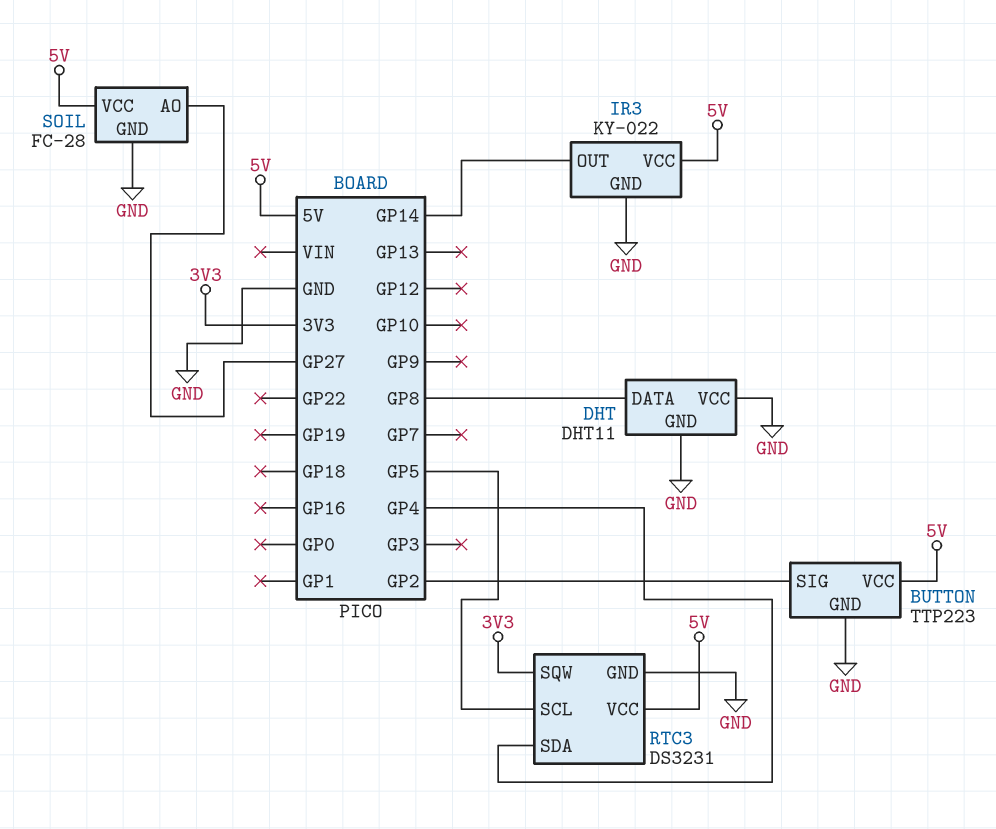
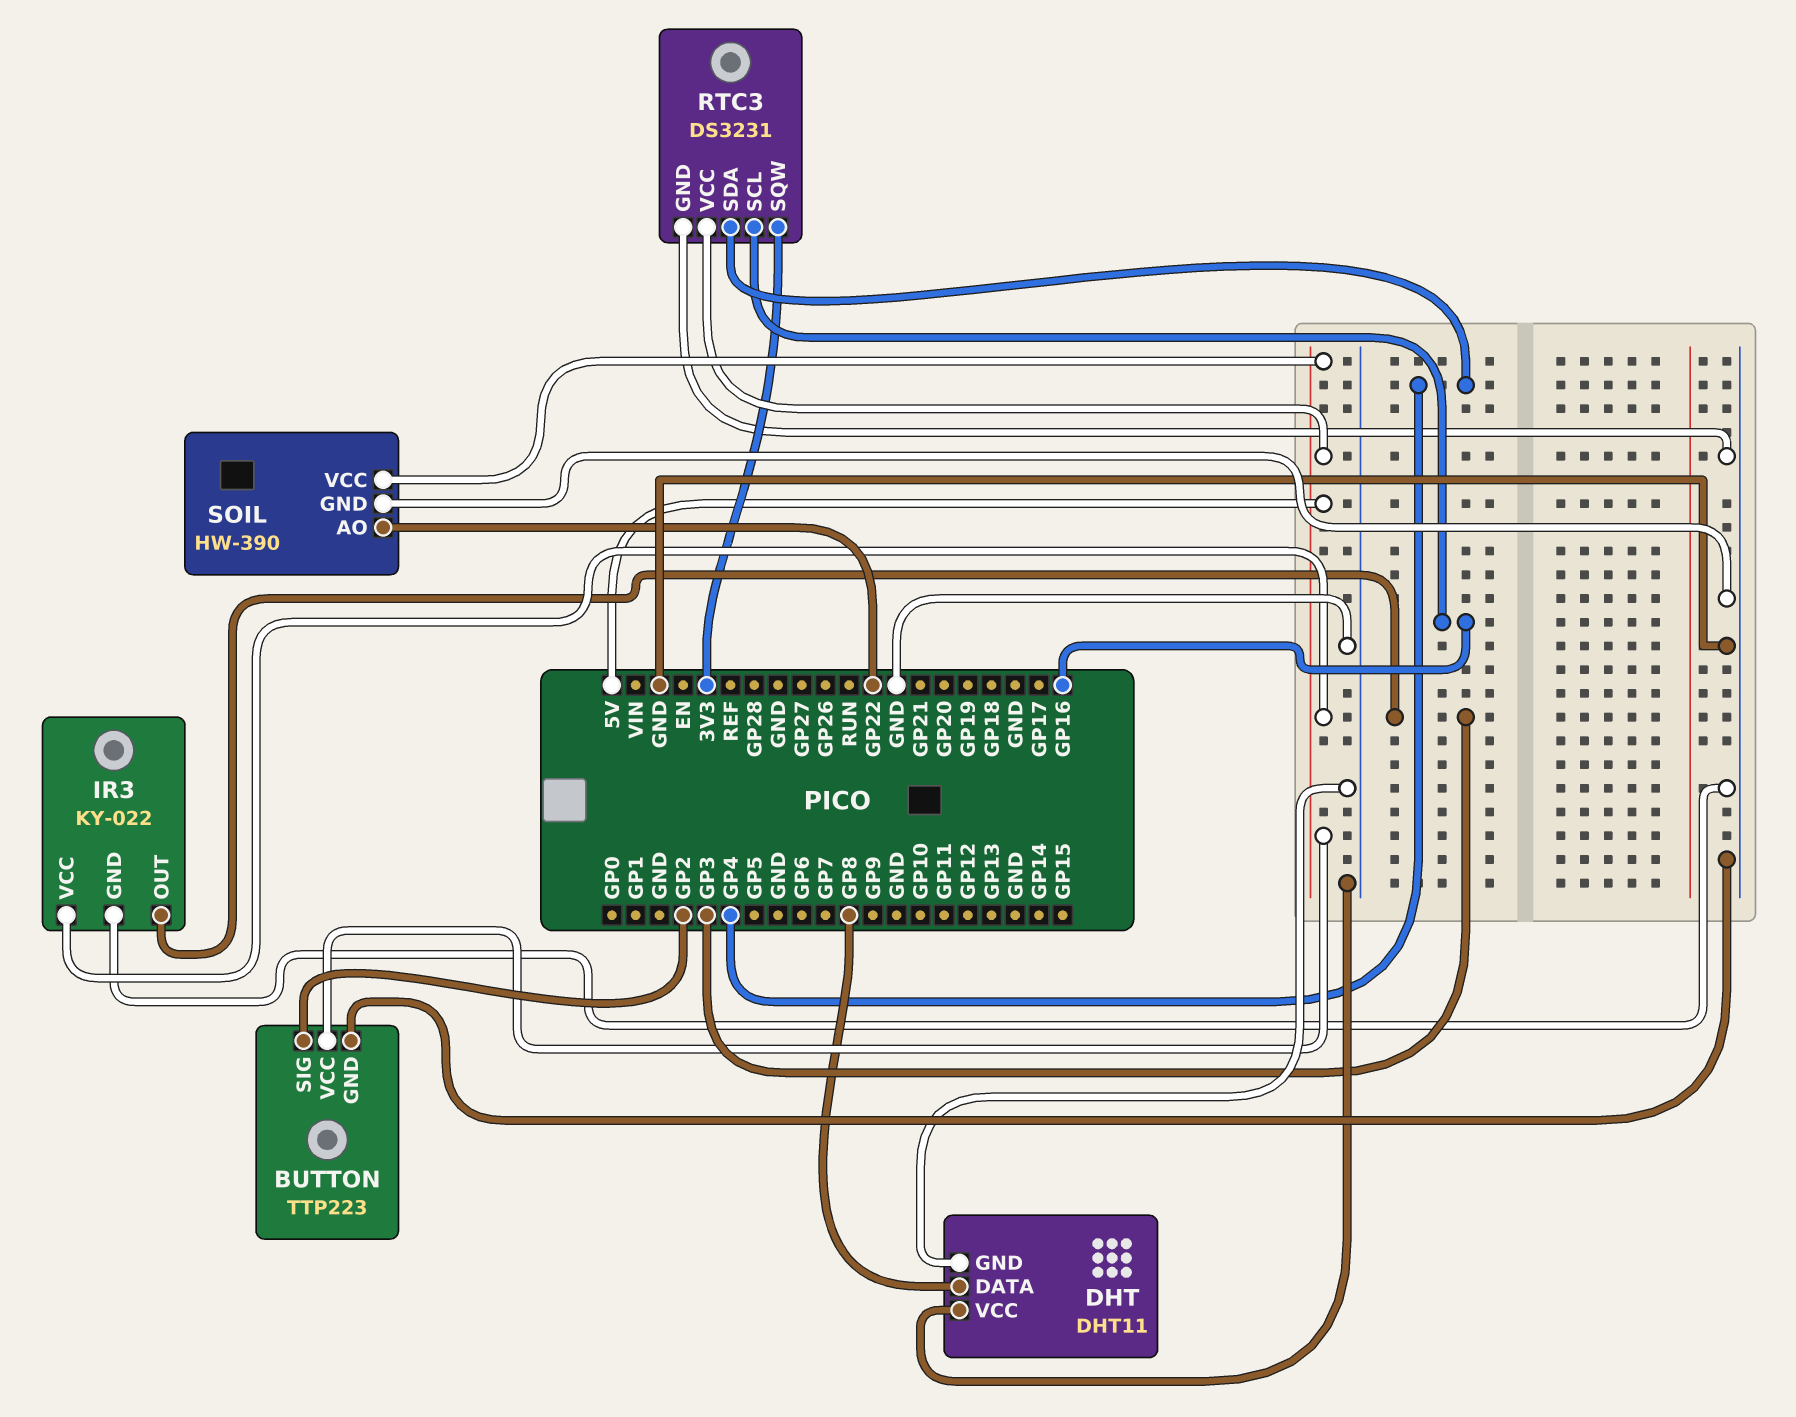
IR3 pin OUT: GP14 -> GP3
RTC3 pin SCL: GP5 -> GP16
SOIL: FC-28 -> HW-390
SOIL pin AO: GP27 -> GP22

